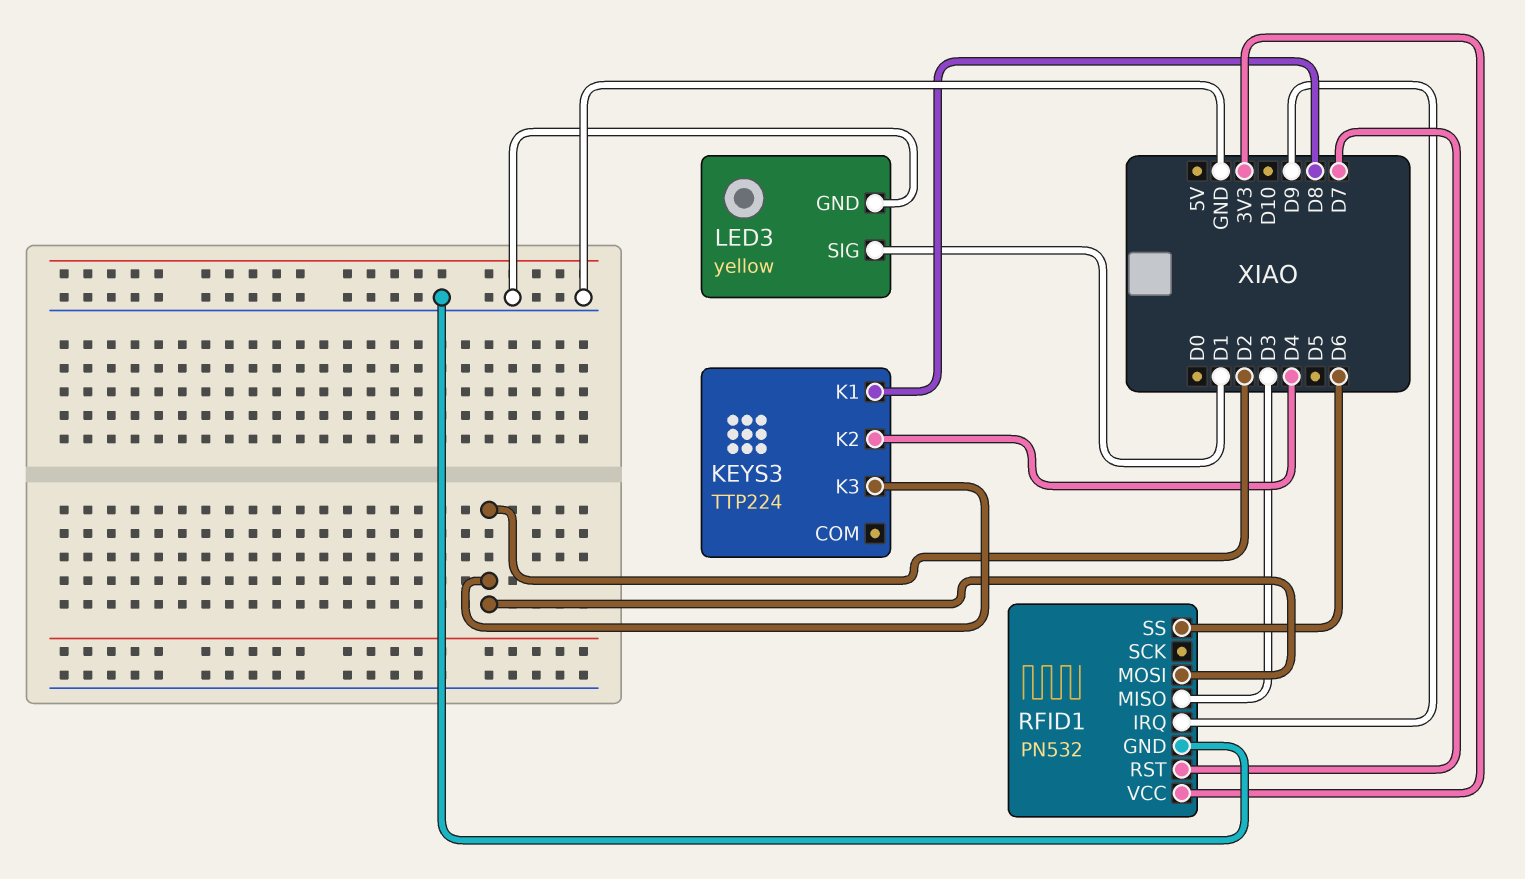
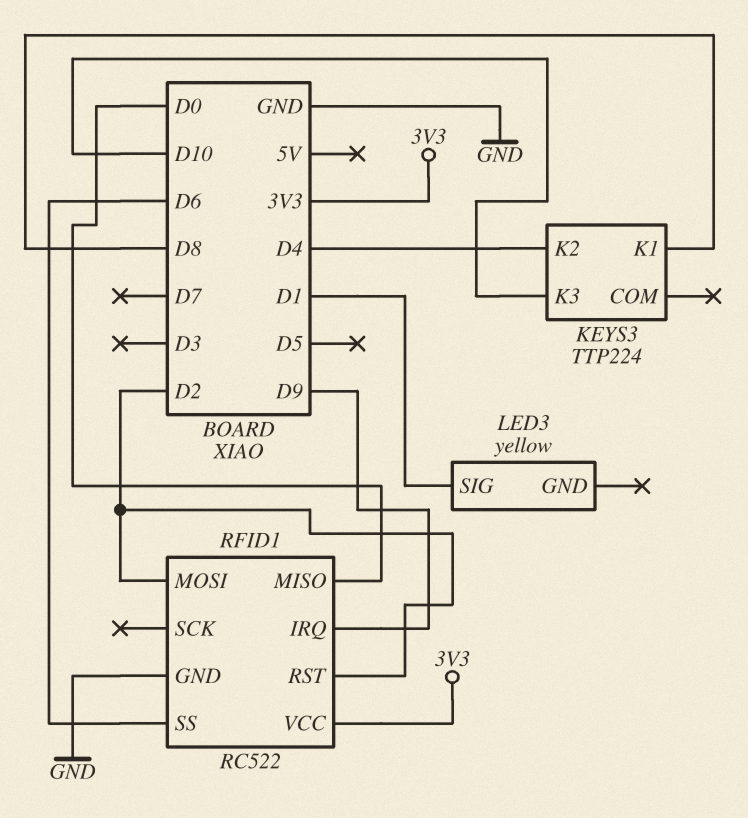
KEYS3 pin K3: D2 -> D10
LED3 pin GND: GND -> none
RFID1: PN532 -> RC522
RFID1 pin MISO: D3 -> D0
RFID1 pin RST: D7 -> D2

